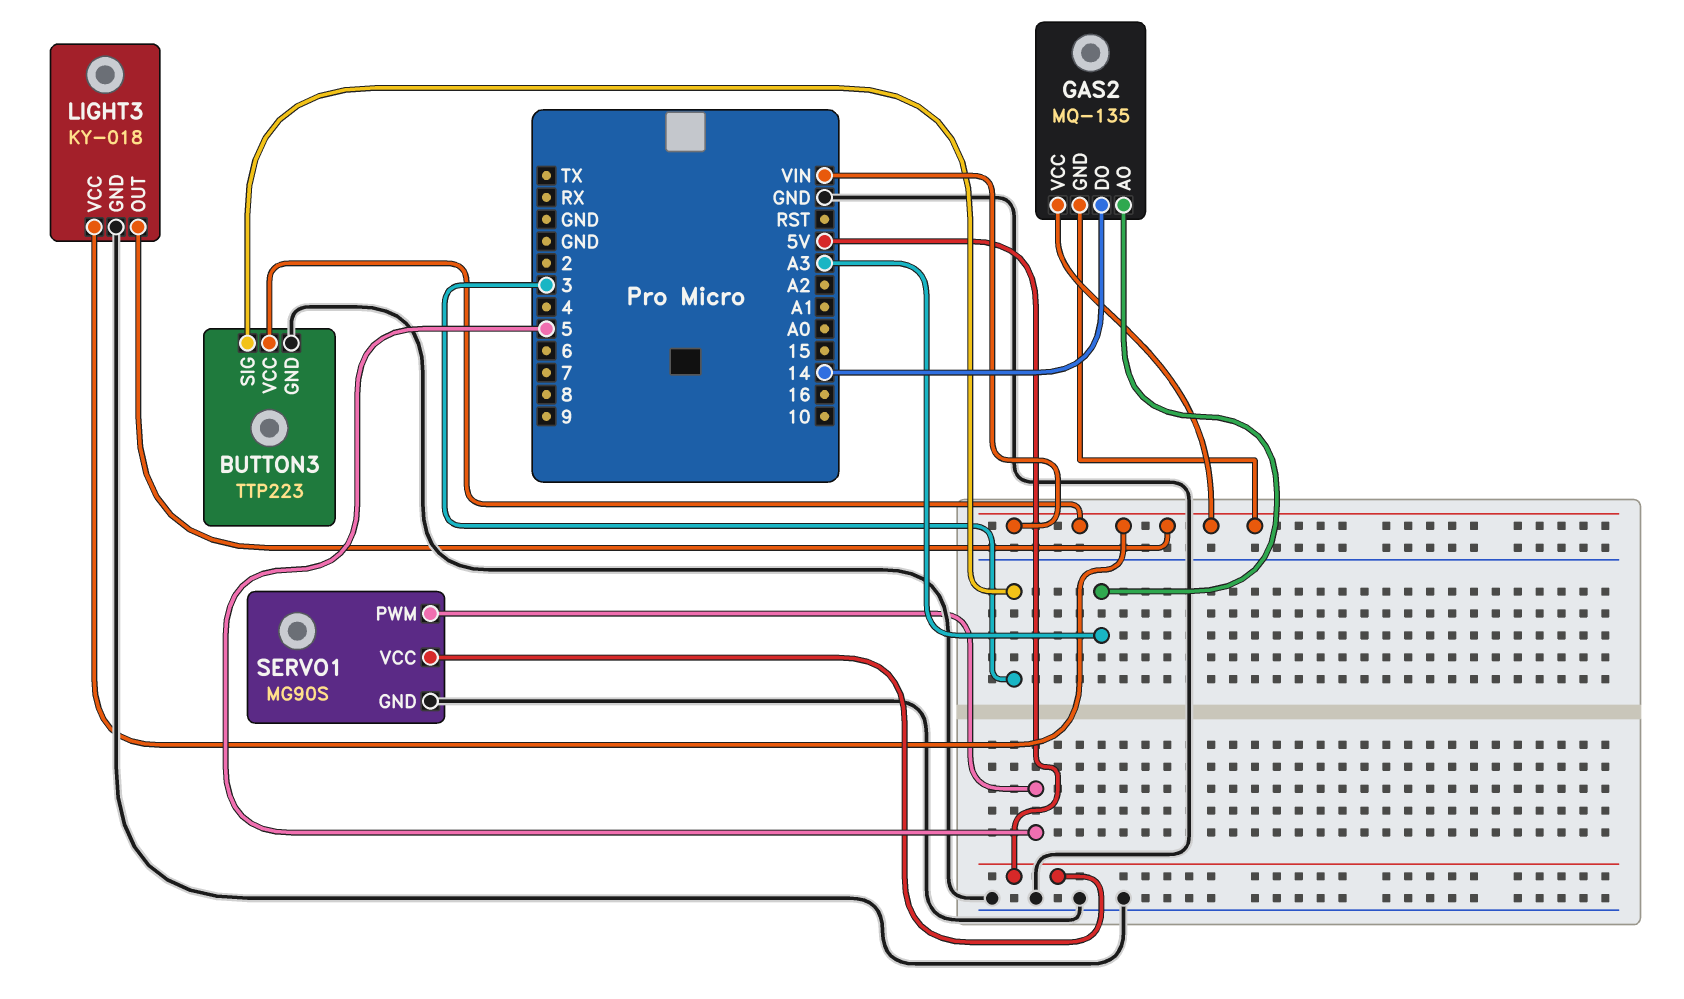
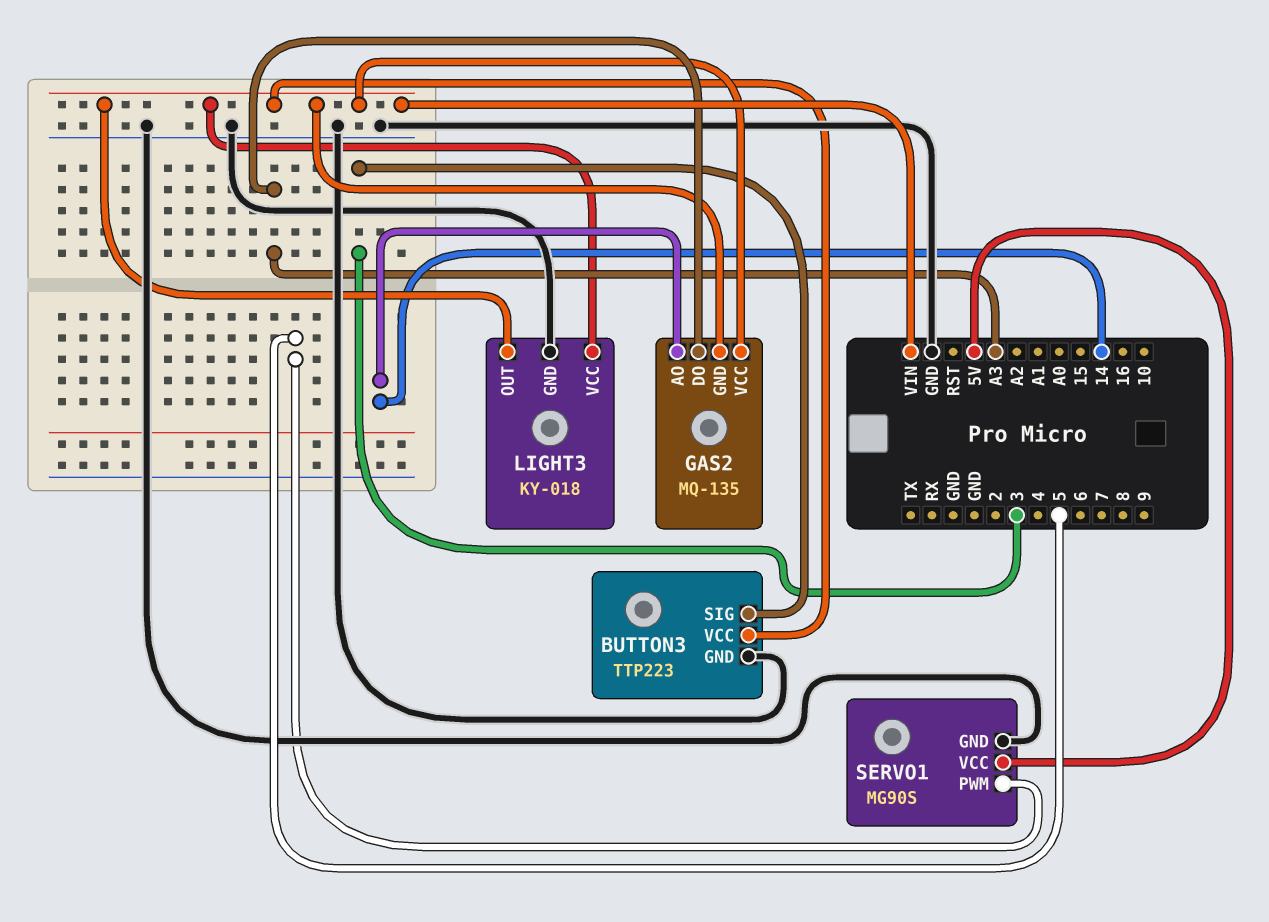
GAS2 pin AO: A3 -> 14
GAS2 pin DO: 14 -> A3

